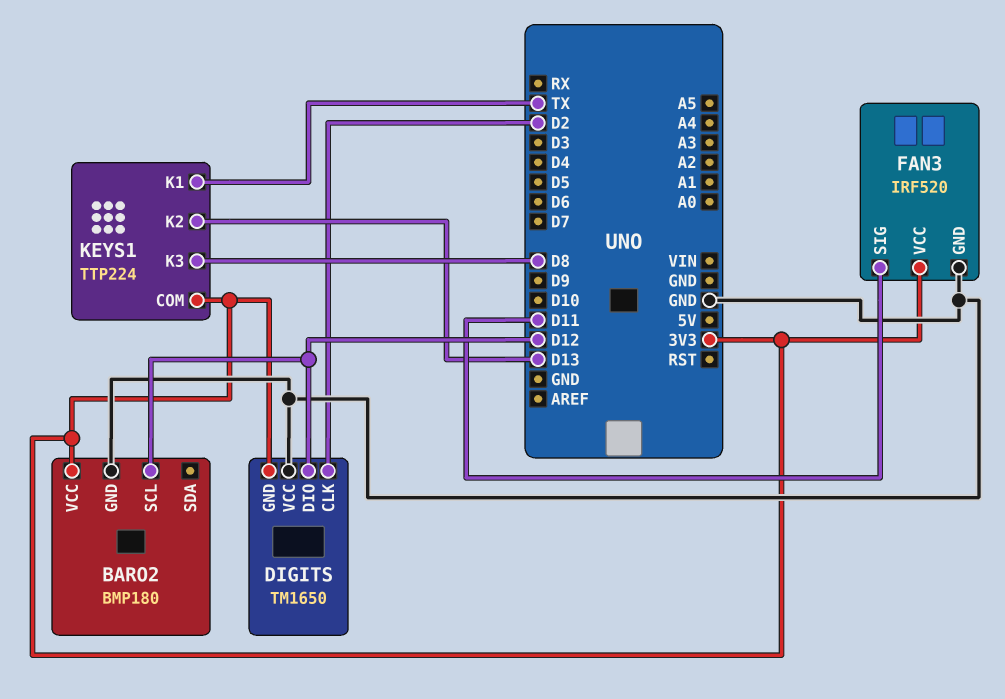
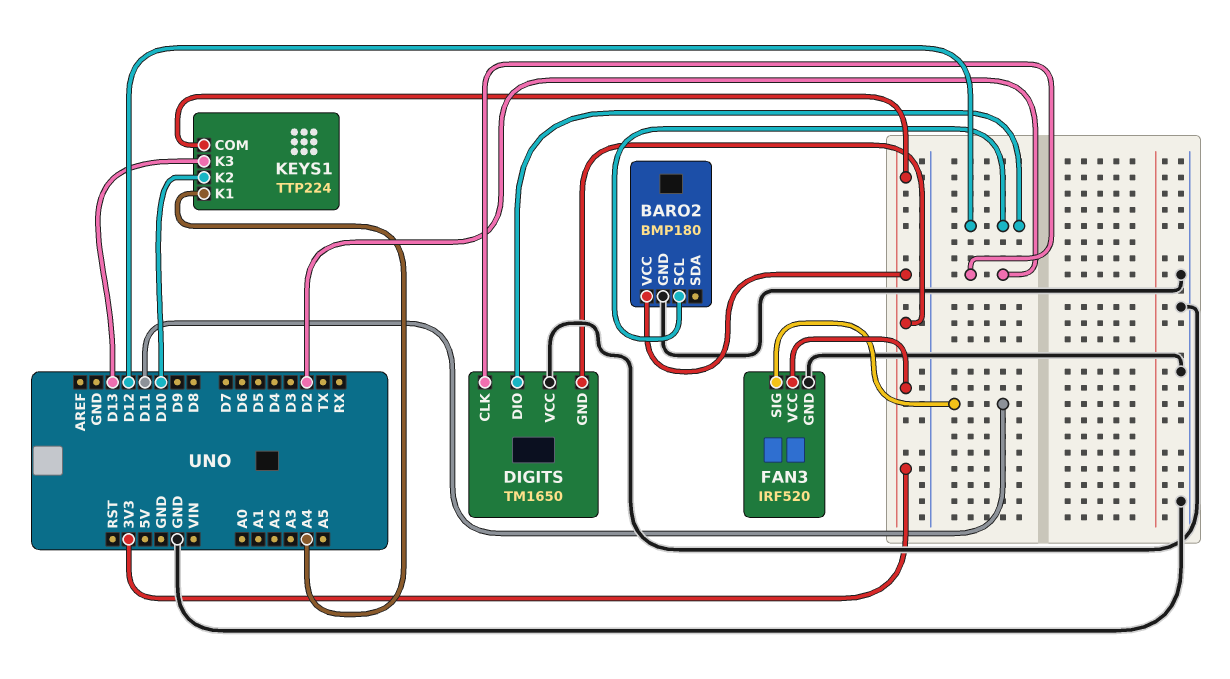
KEYS1 pin K1: TX -> A4
KEYS1 pin K2: D13 -> D10
KEYS1 pin K3: D8 -> D13

